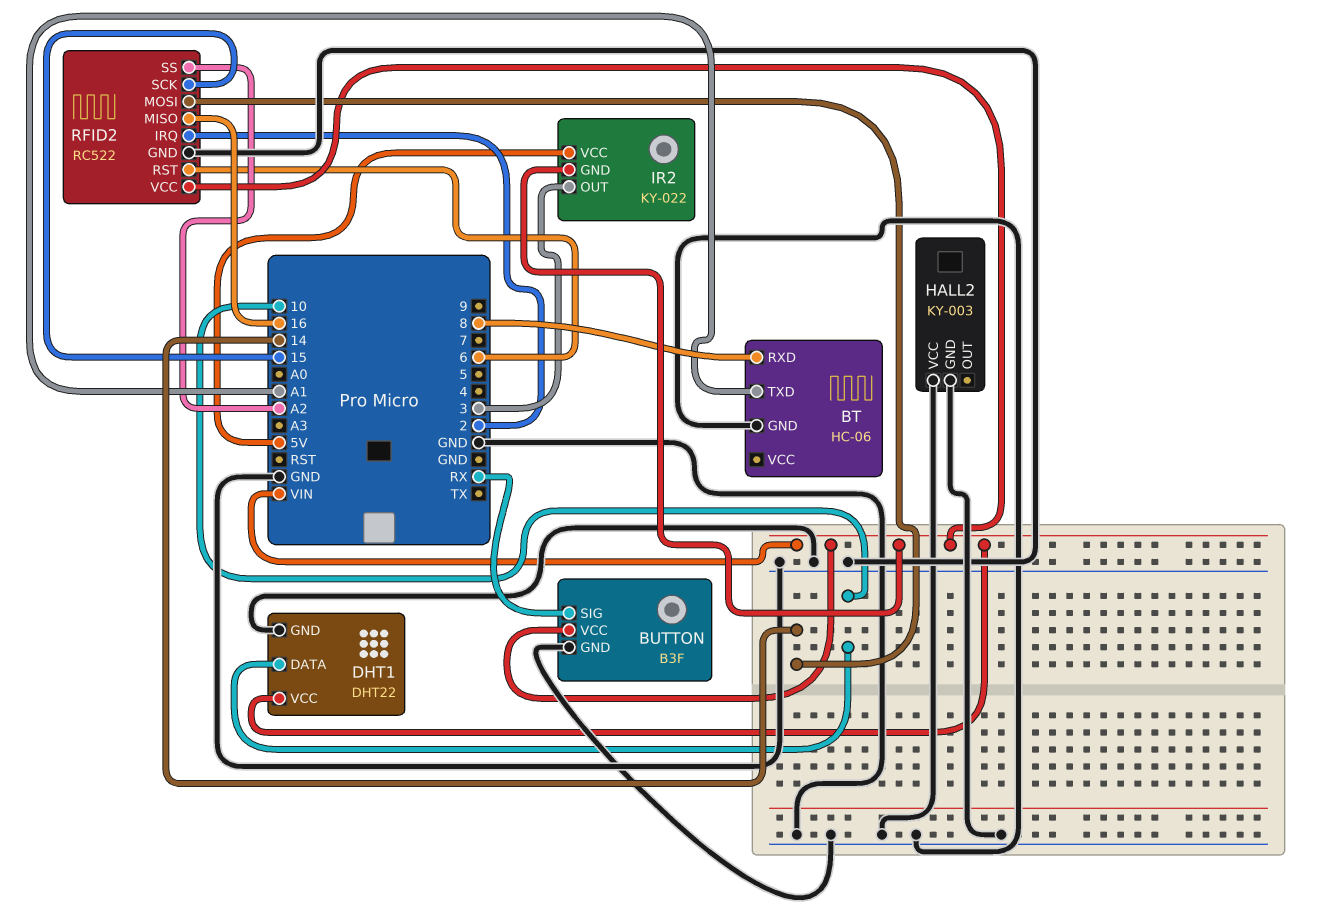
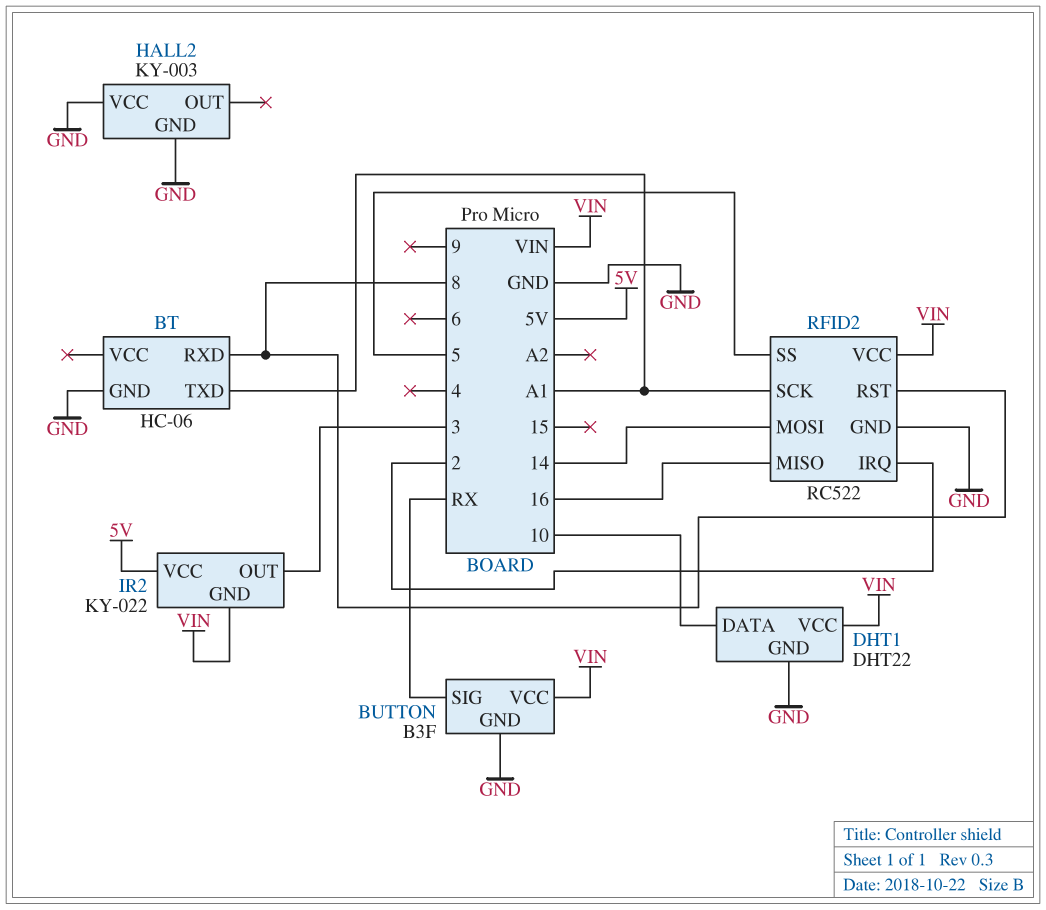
RFID2 pin RST: 6 -> 8
RFID2 pin SCK: 15 -> A1
RFID2 pin SS: A2 -> 5

